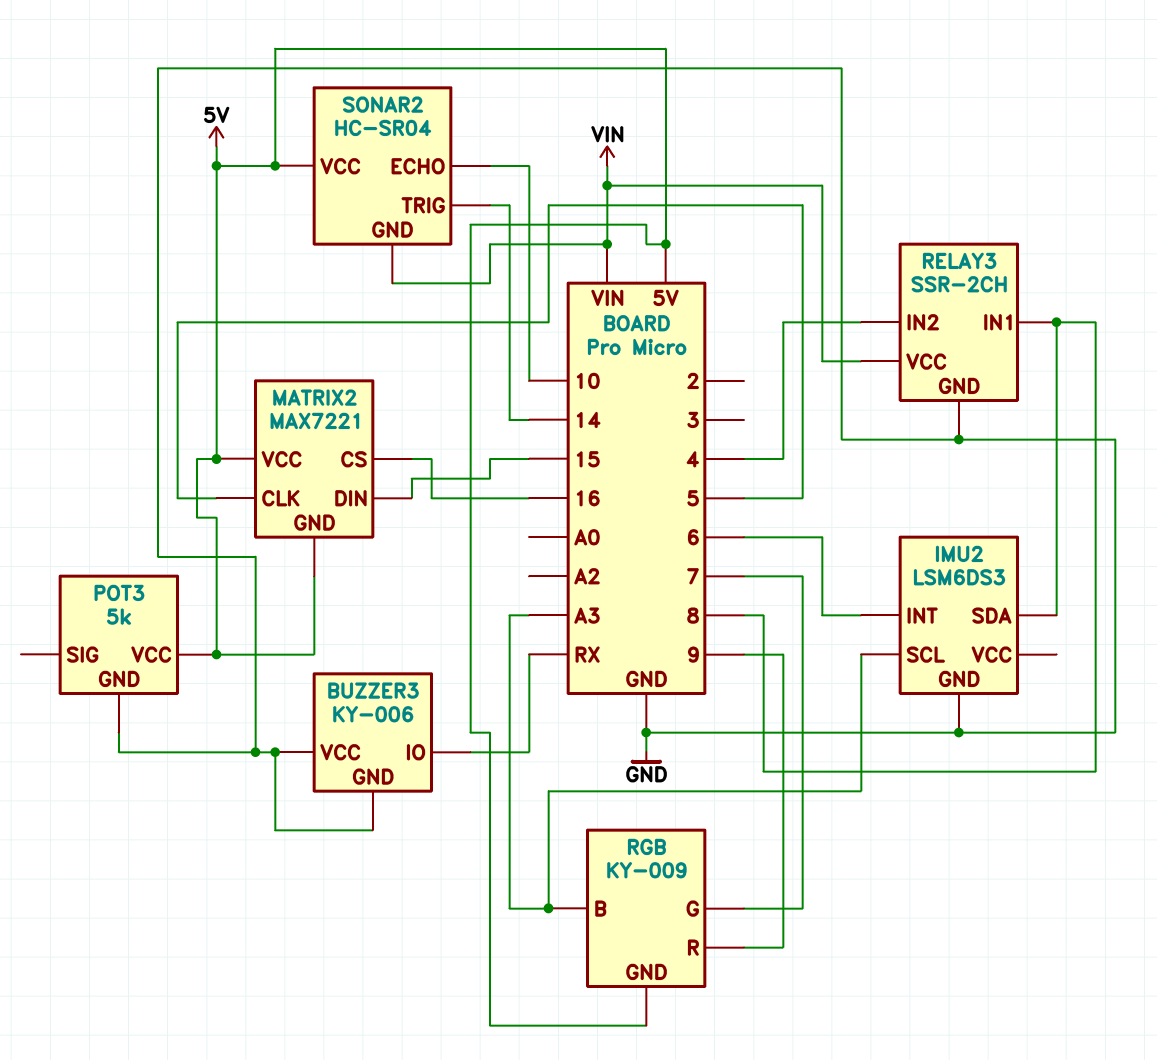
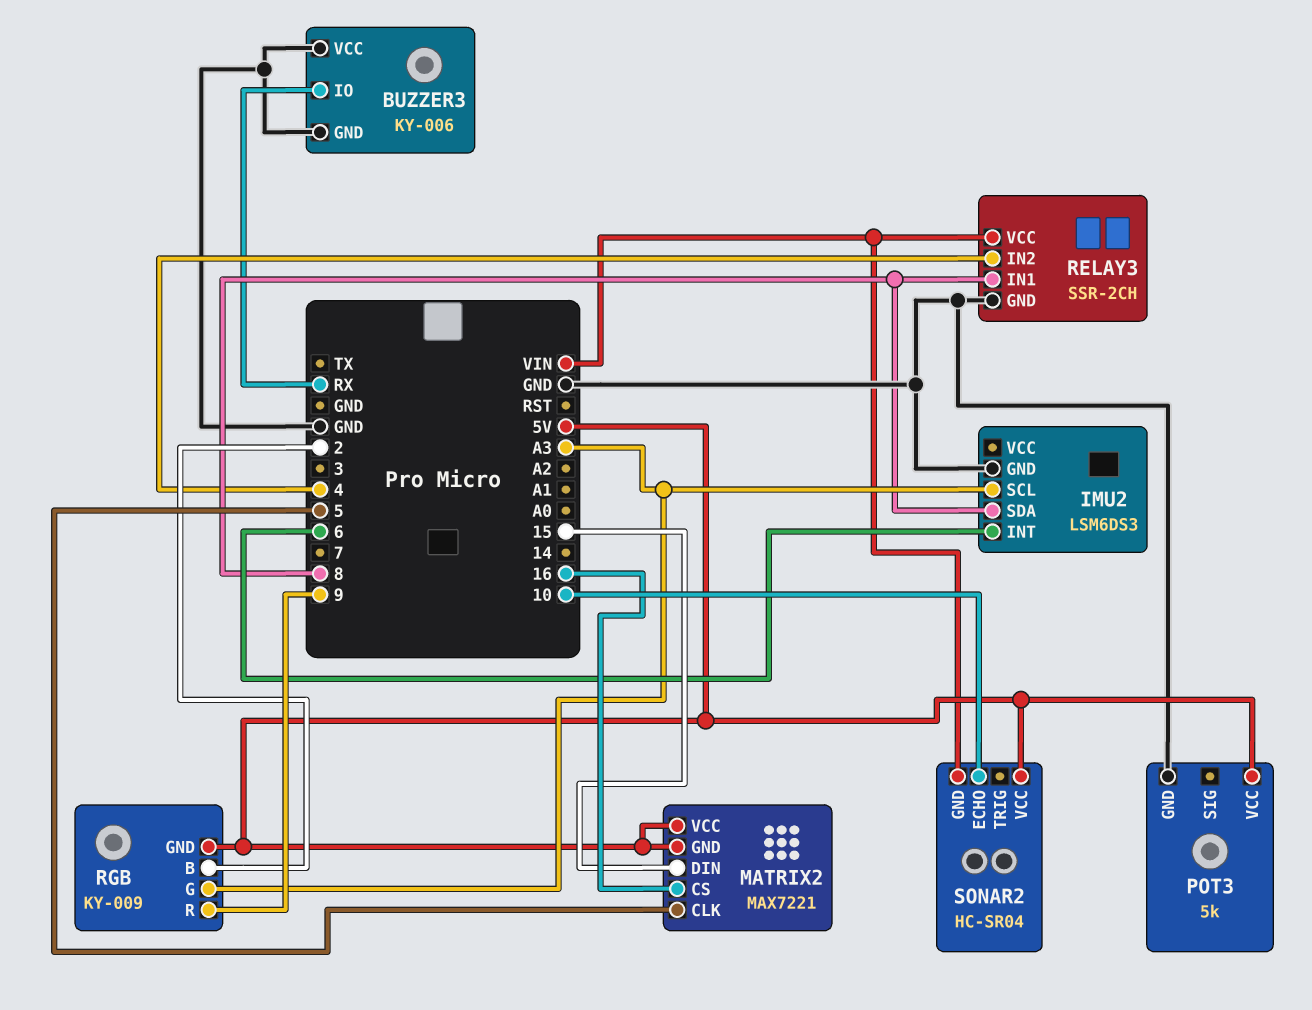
RGB pin B: A3 -> 2
RGB pin G: 7 -> A3
SONAR2 pin TRIG: 14 -> none

